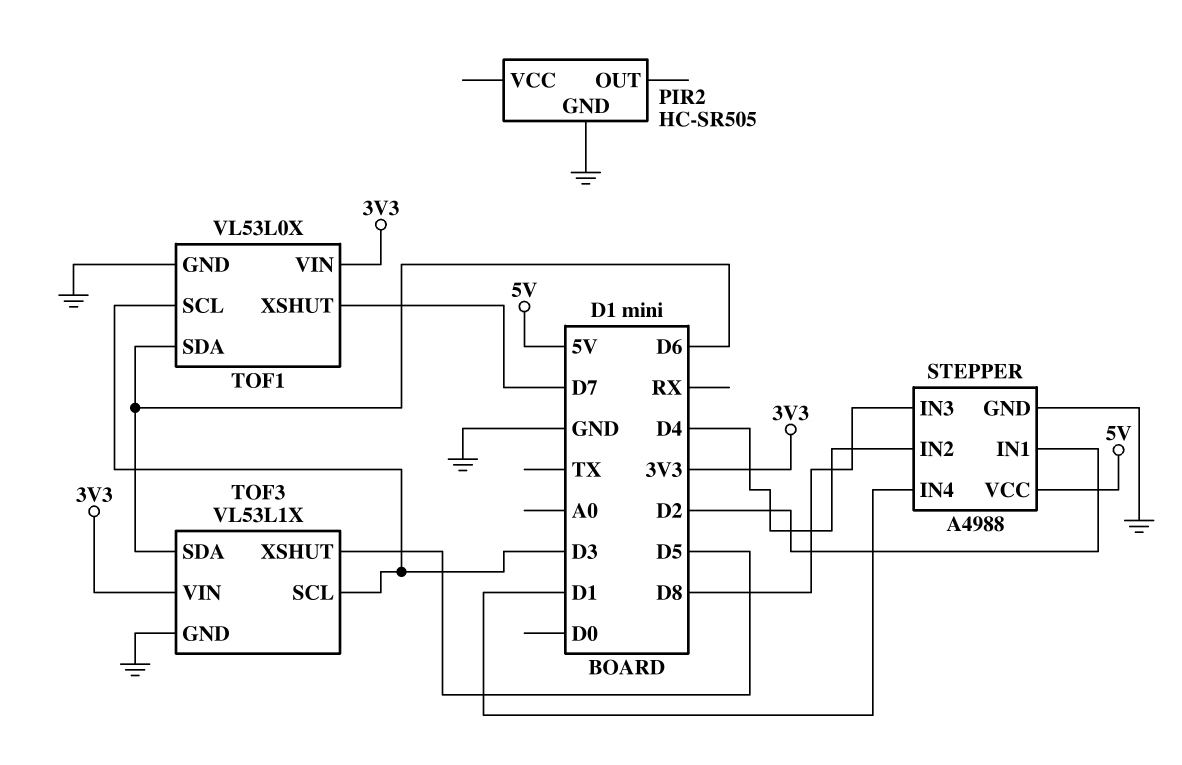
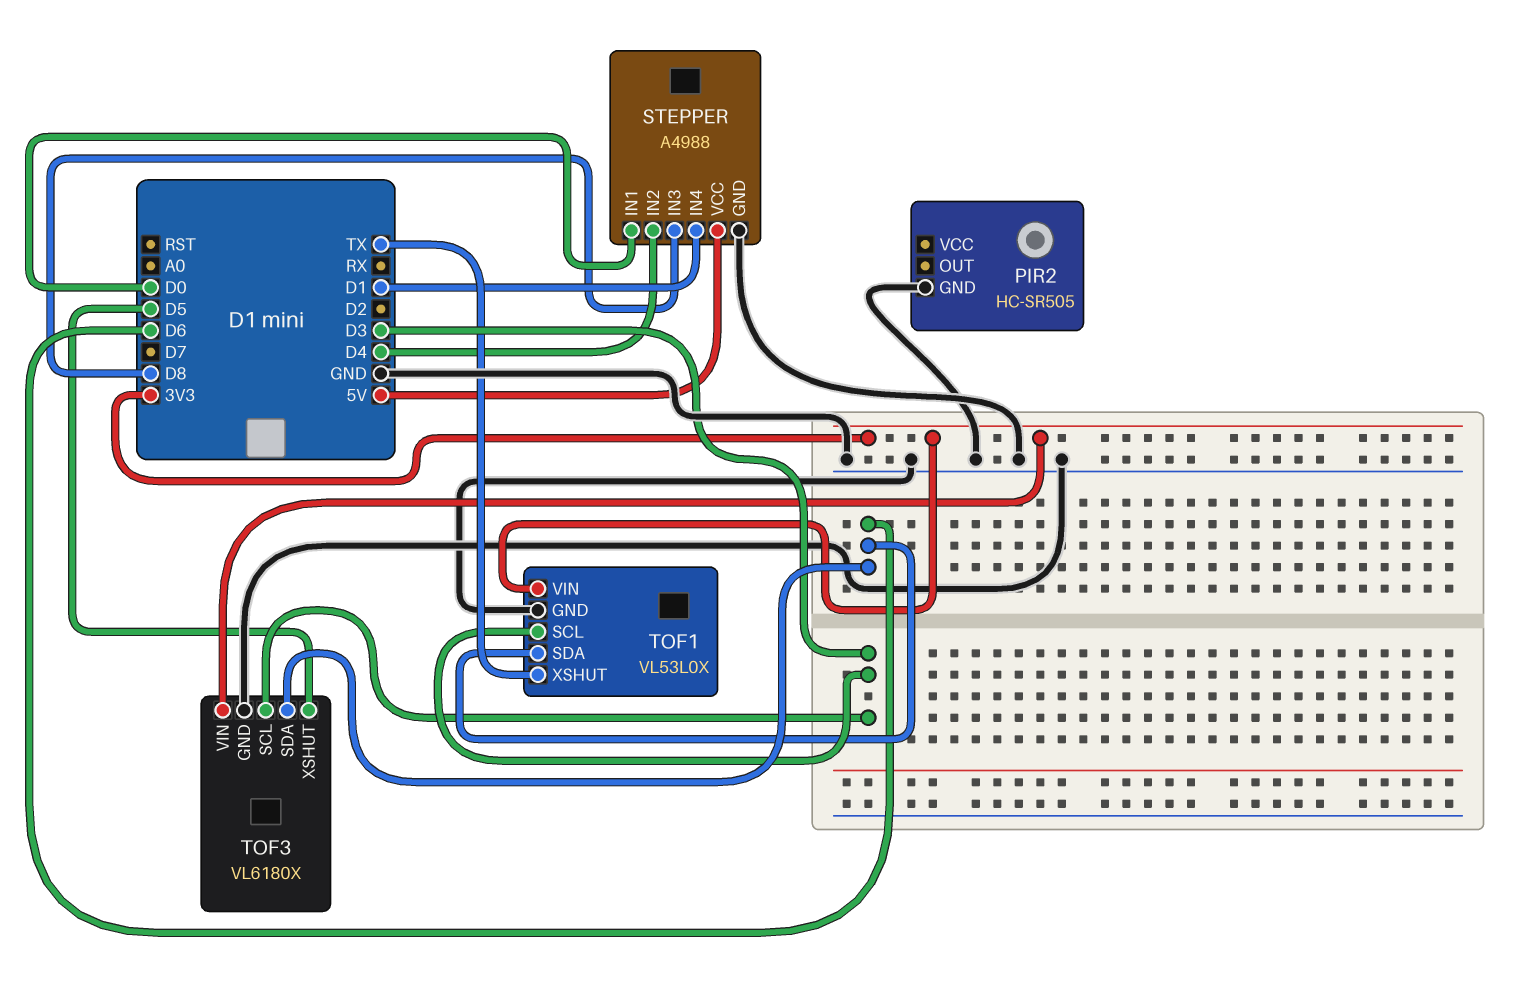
STEPPER pin IN1: D2 -> D0
TOF1 pin XSHUT: D7 -> TX
TOF3: VL53L1X -> VL6180X

